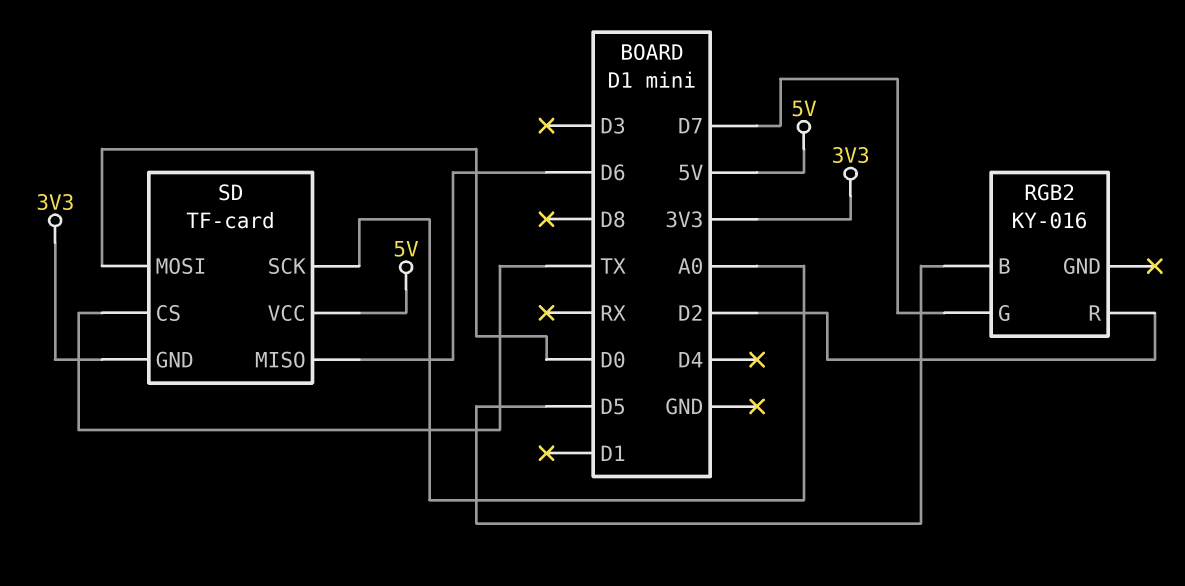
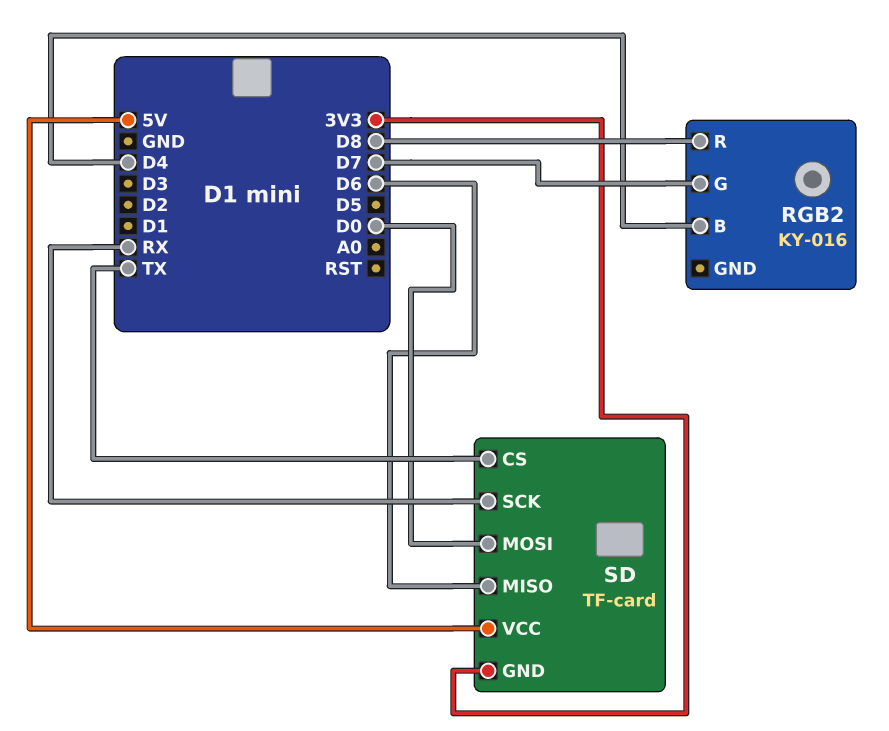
RGB2 pin B: D5 -> D4
RGB2 pin R: D2 -> D8
SD pin SCK: A0 -> RX

